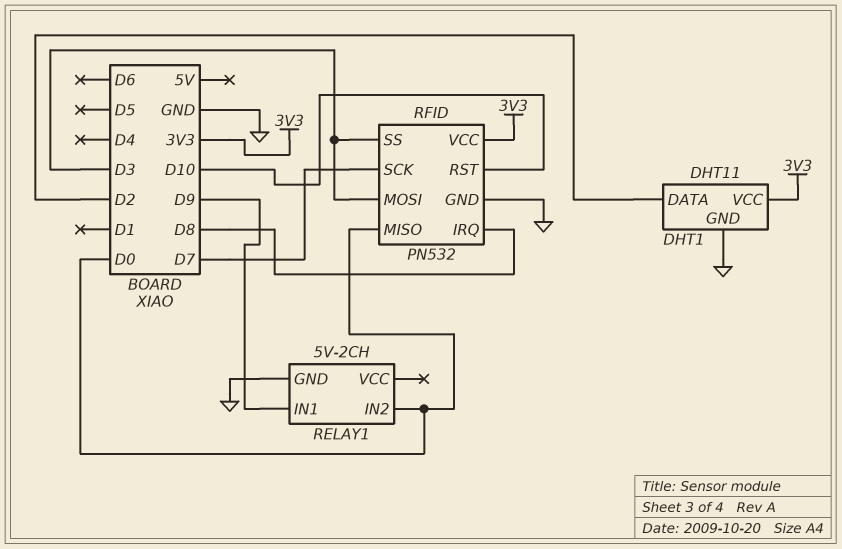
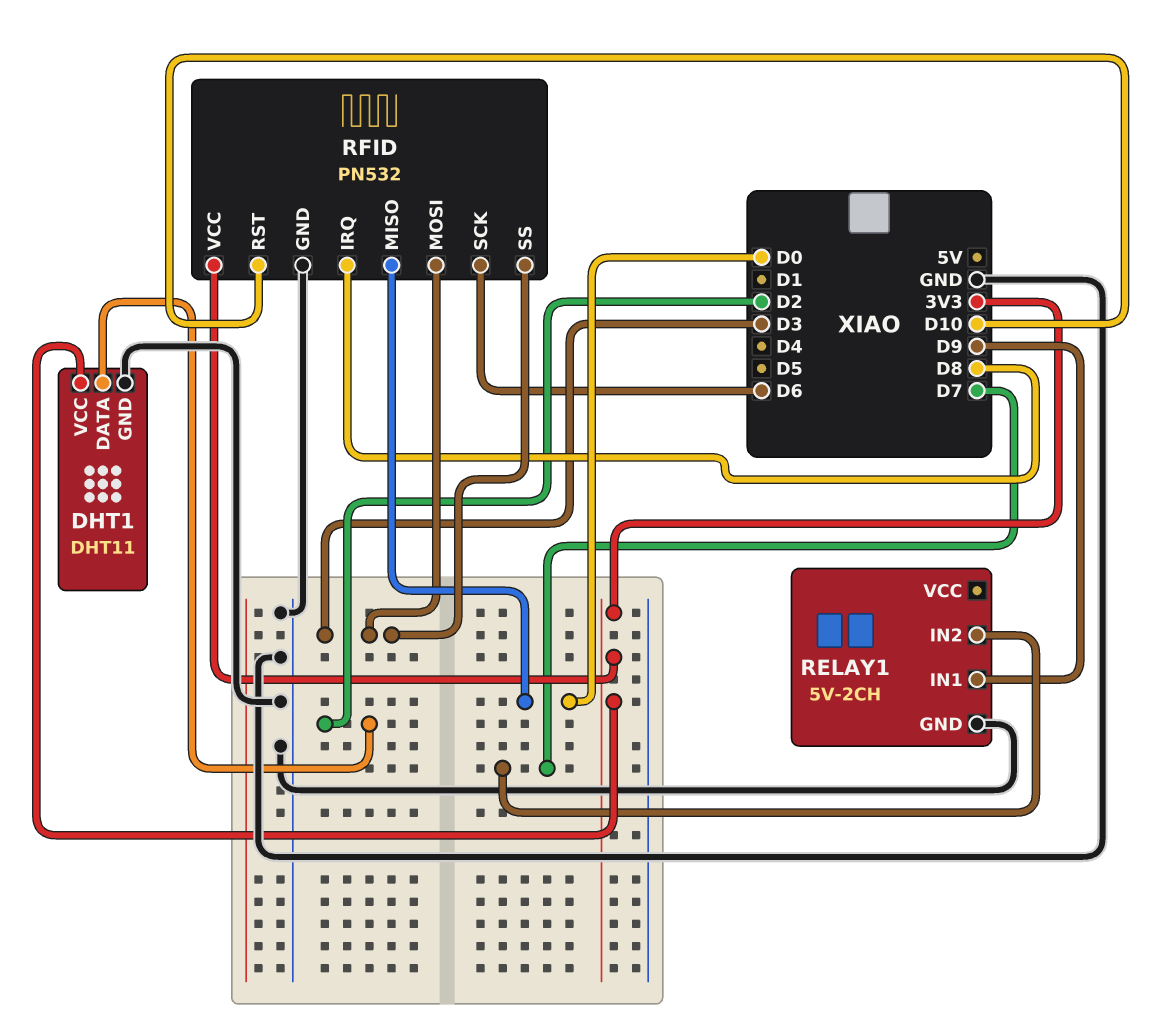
RELAY1 pin IN2: D0 -> D7
RFID pin SCK: D7 -> D6

